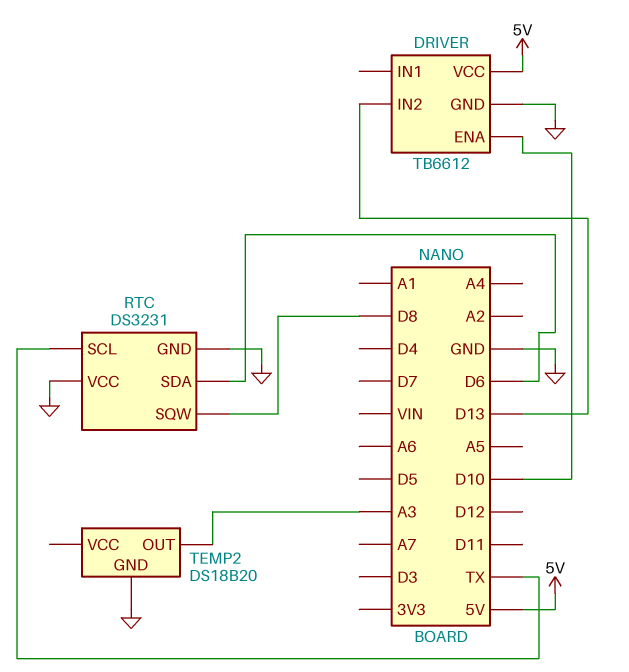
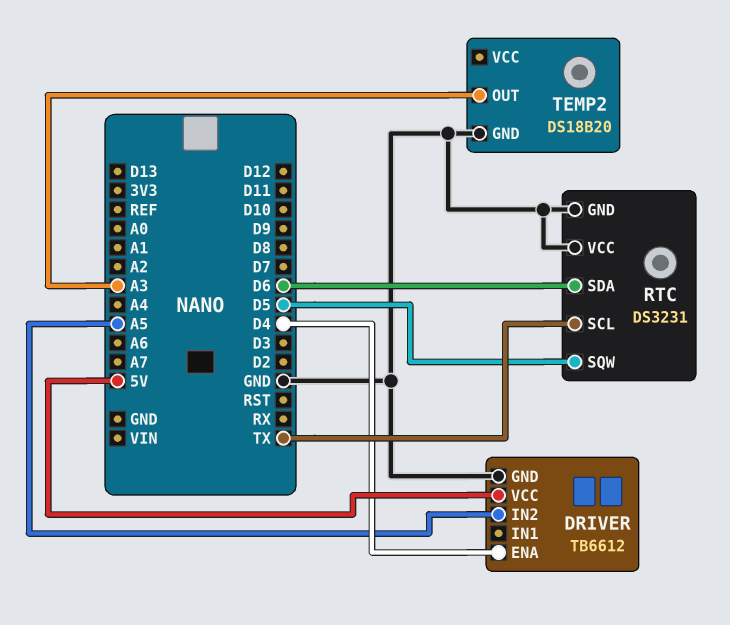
DRIVER pin ENA: D10 -> D4
DRIVER pin IN2: D13 -> A5
RTC pin SQW: D8 -> D5

